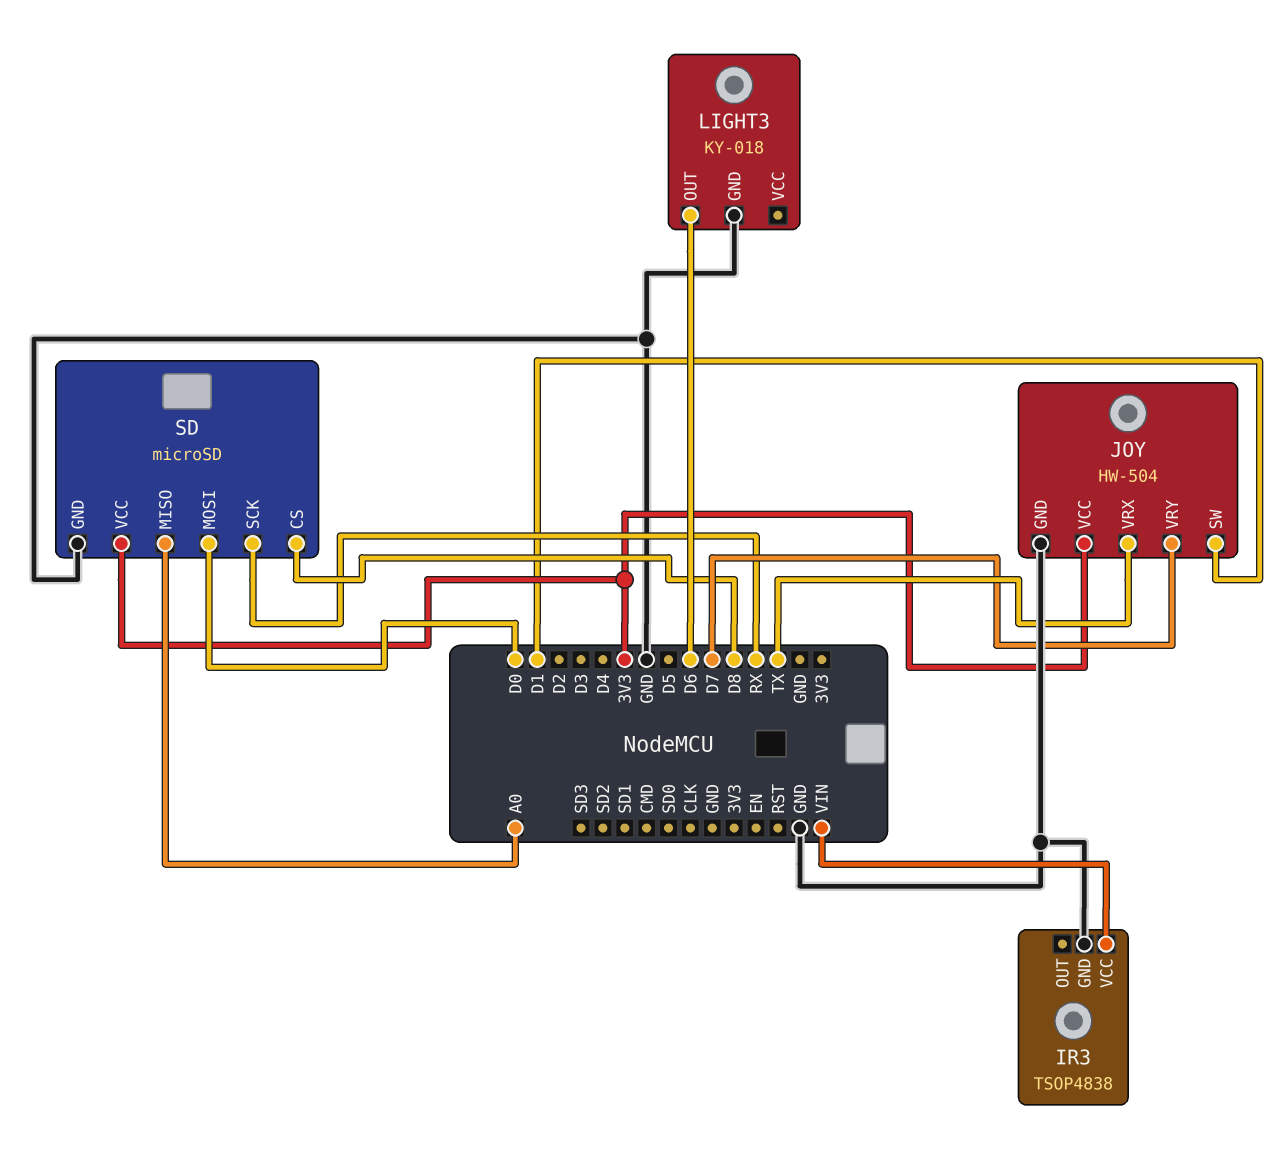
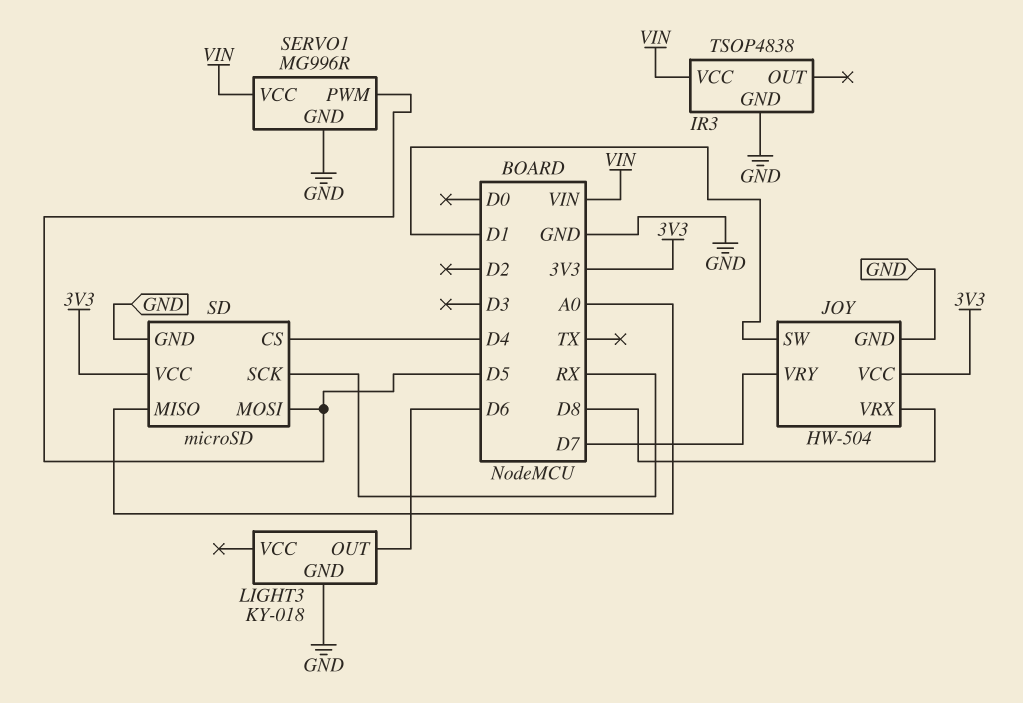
JOY pin VRX: TX -> D8
SD pin CS: D8 -> D4
SD pin MOSI: D0 -> D5
SERVO1: none -> MG996R
SERVO1 pin GND: none -> GND
SERVO1 pin PWM: none -> D5
SERVO1 pin VCC: none -> VIN

